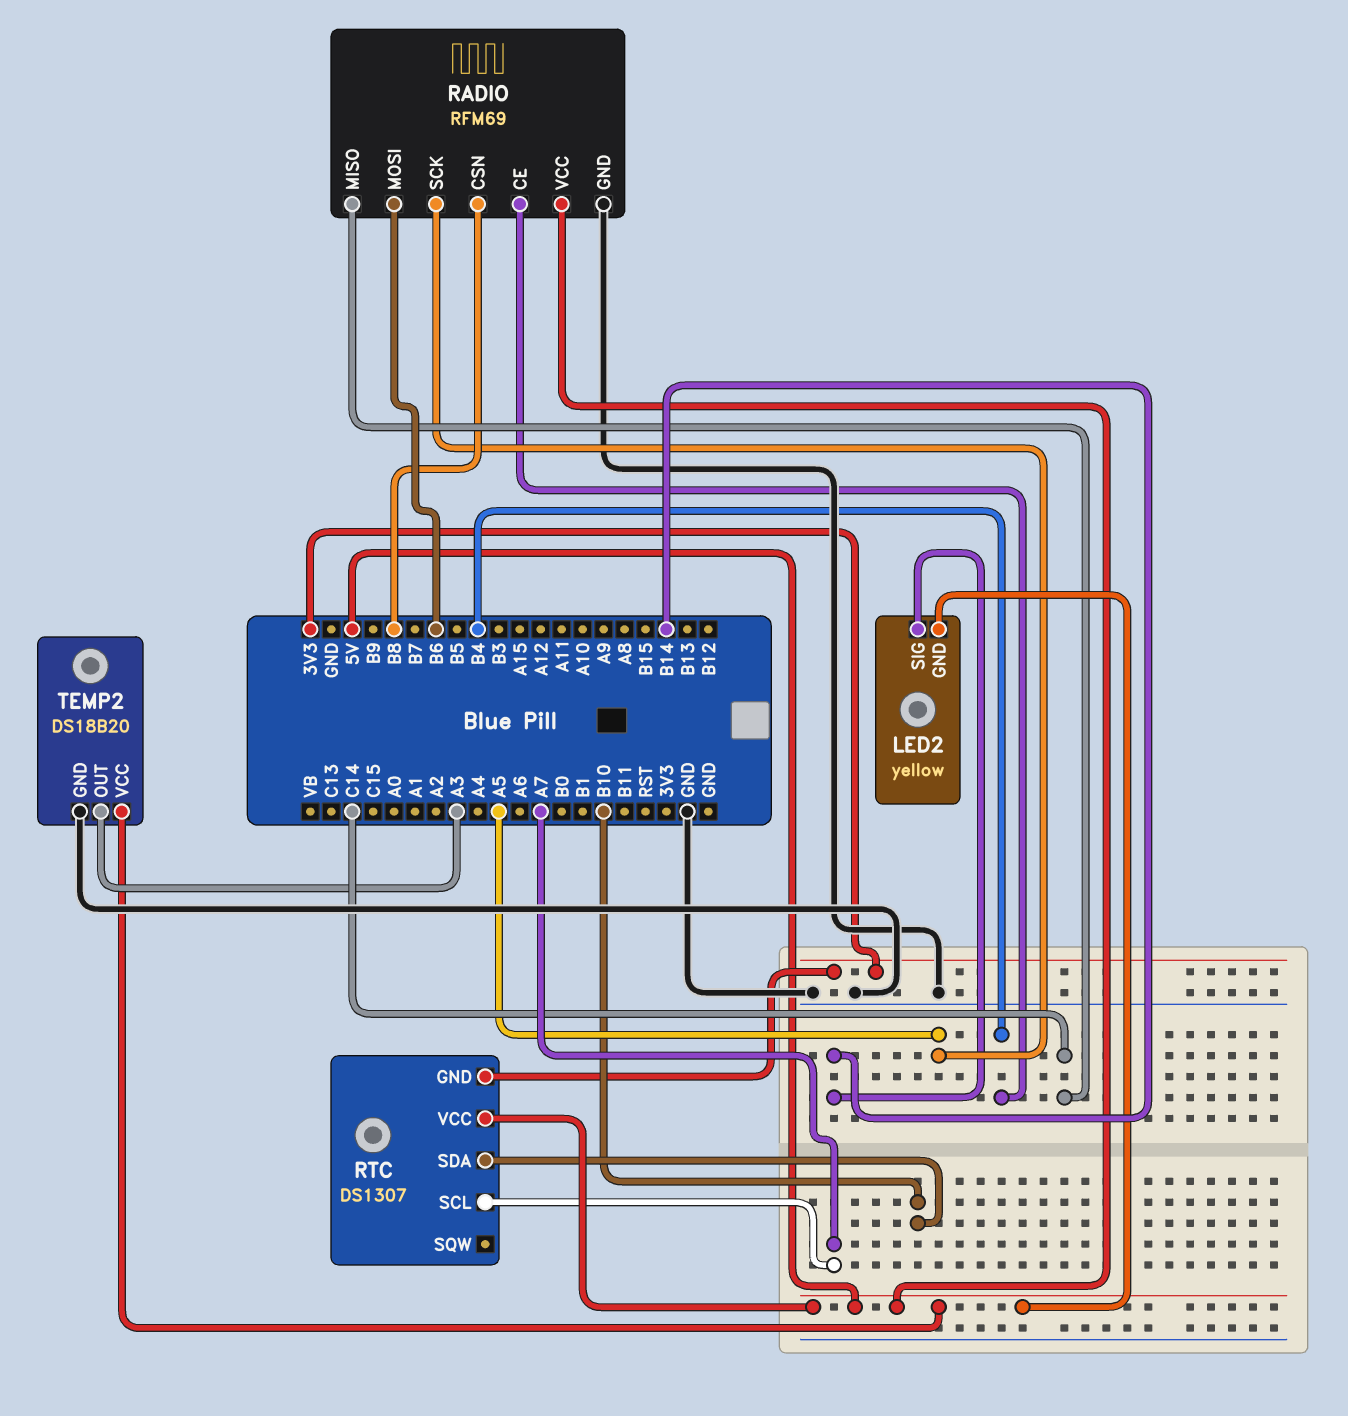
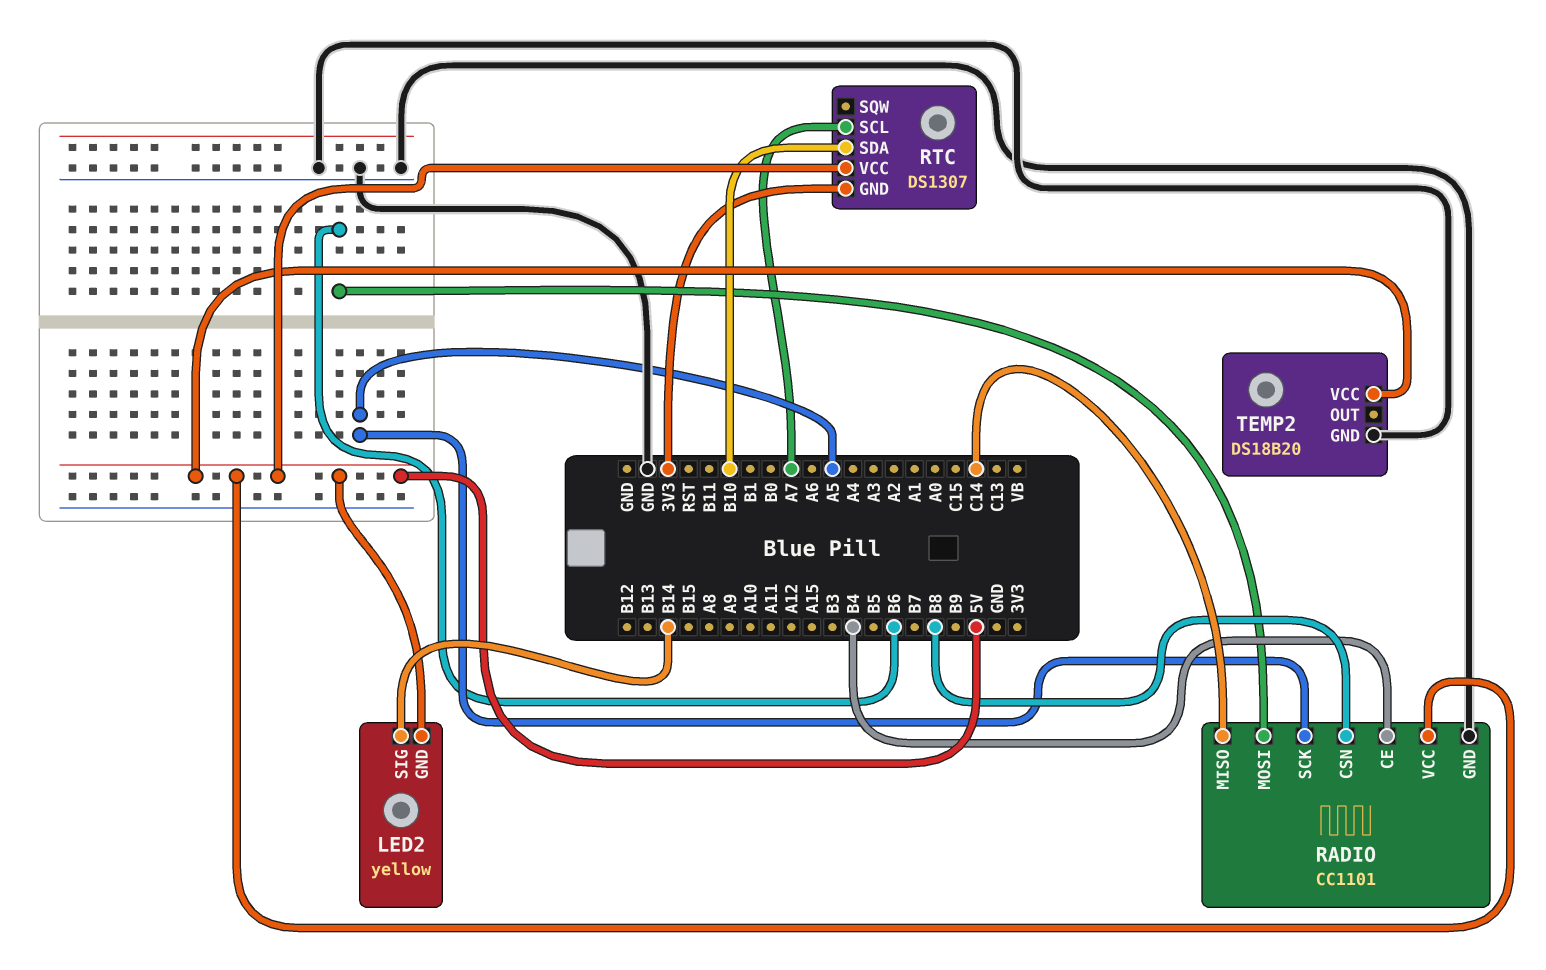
RADIO: RFM69 -> CC1101
TEMP2 pin OUT: A3 -> none

